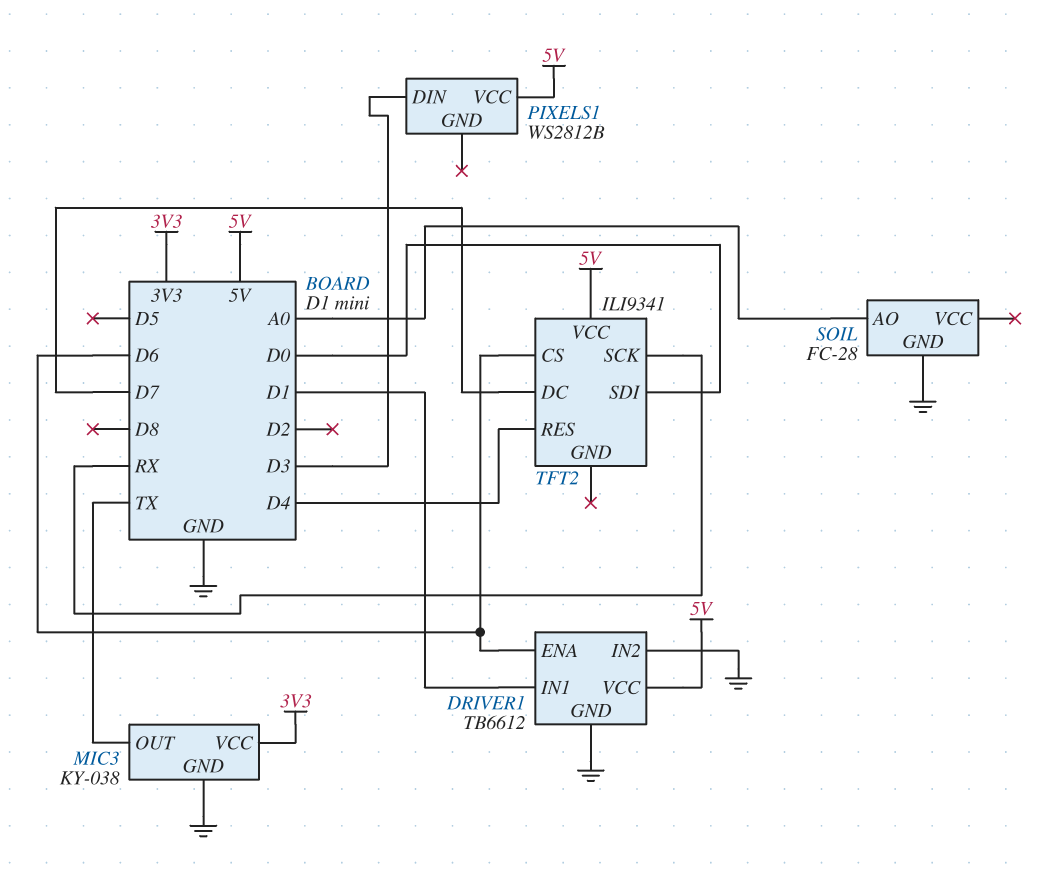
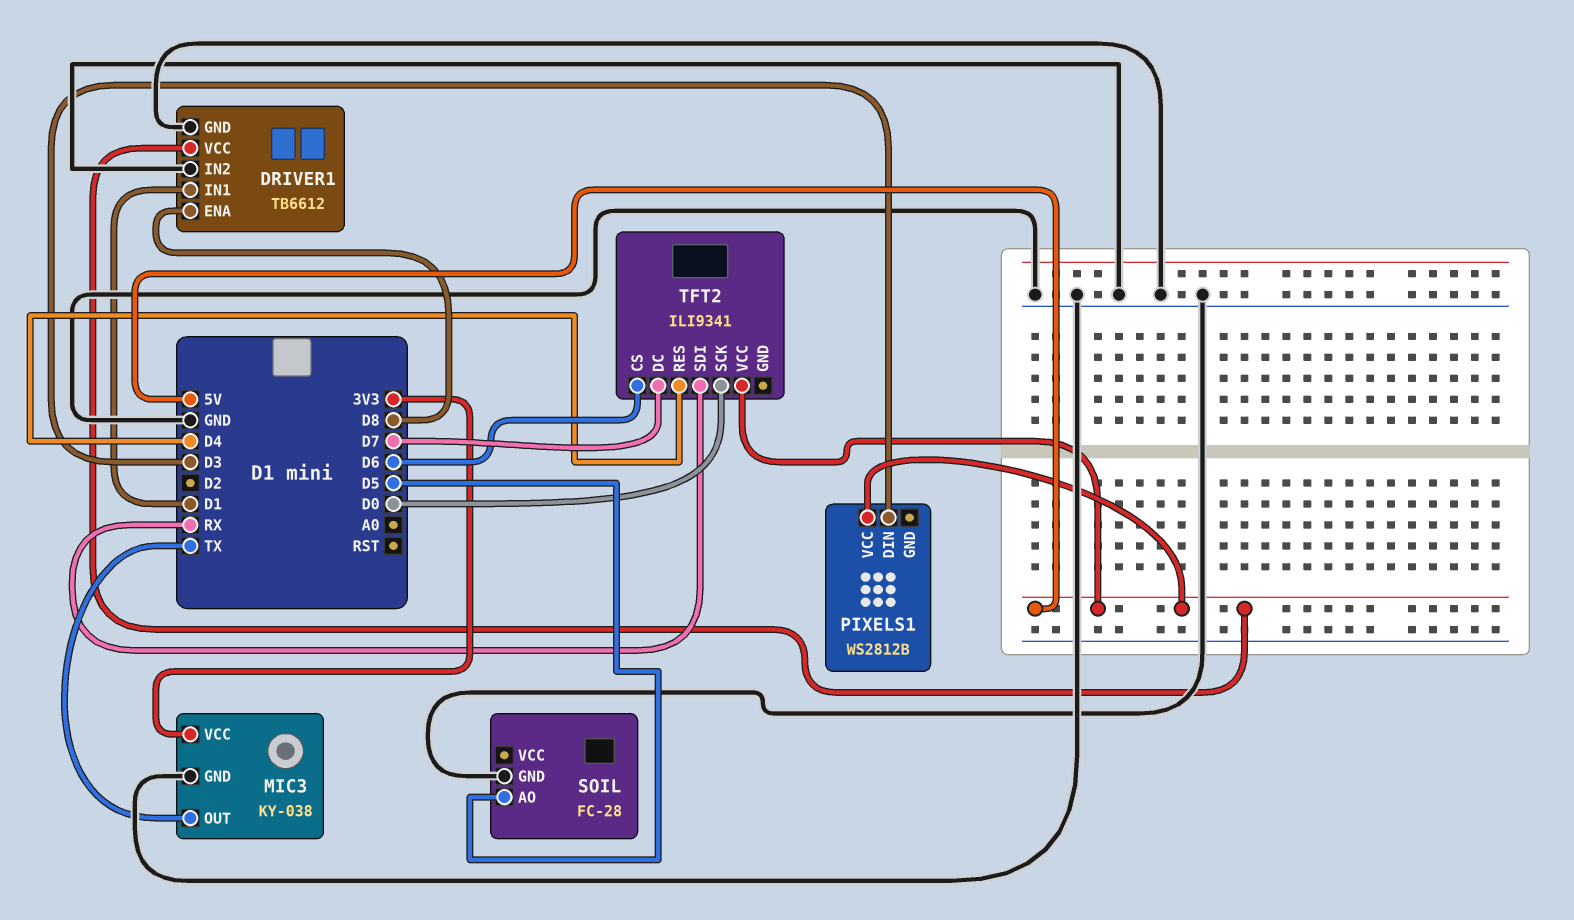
DRIVER1 pin ENA: D6 -> D8
SOIL pin AO: A0 -> D5
TFT2 pin SCK: RX -> D0
TFT2 pin SDI: D0 -> RX

